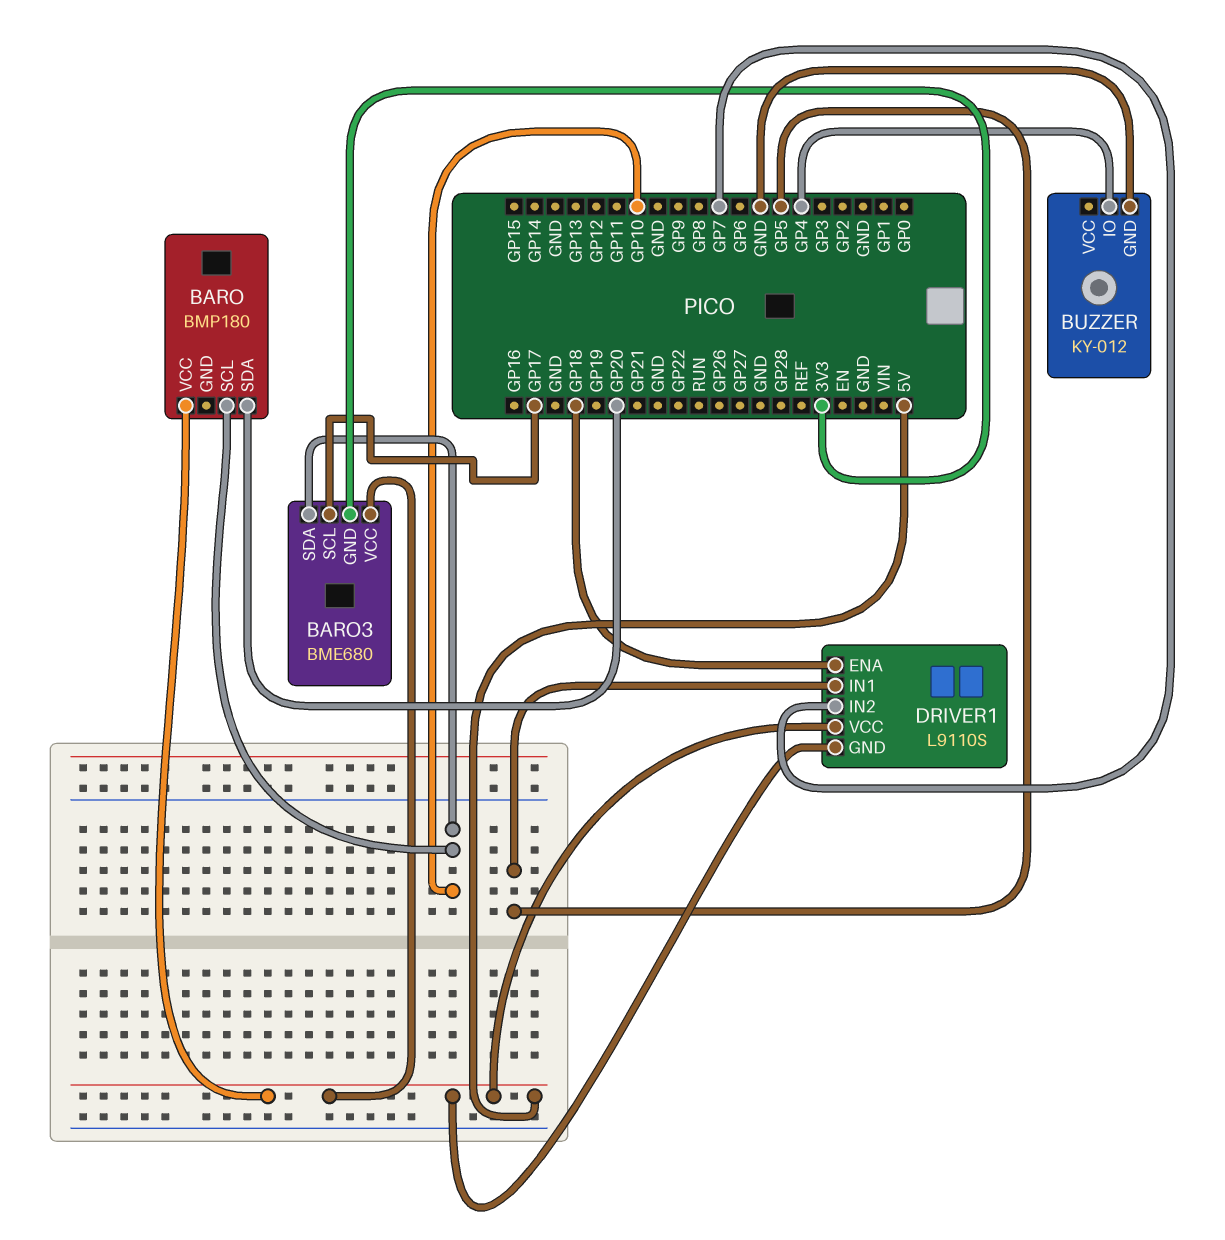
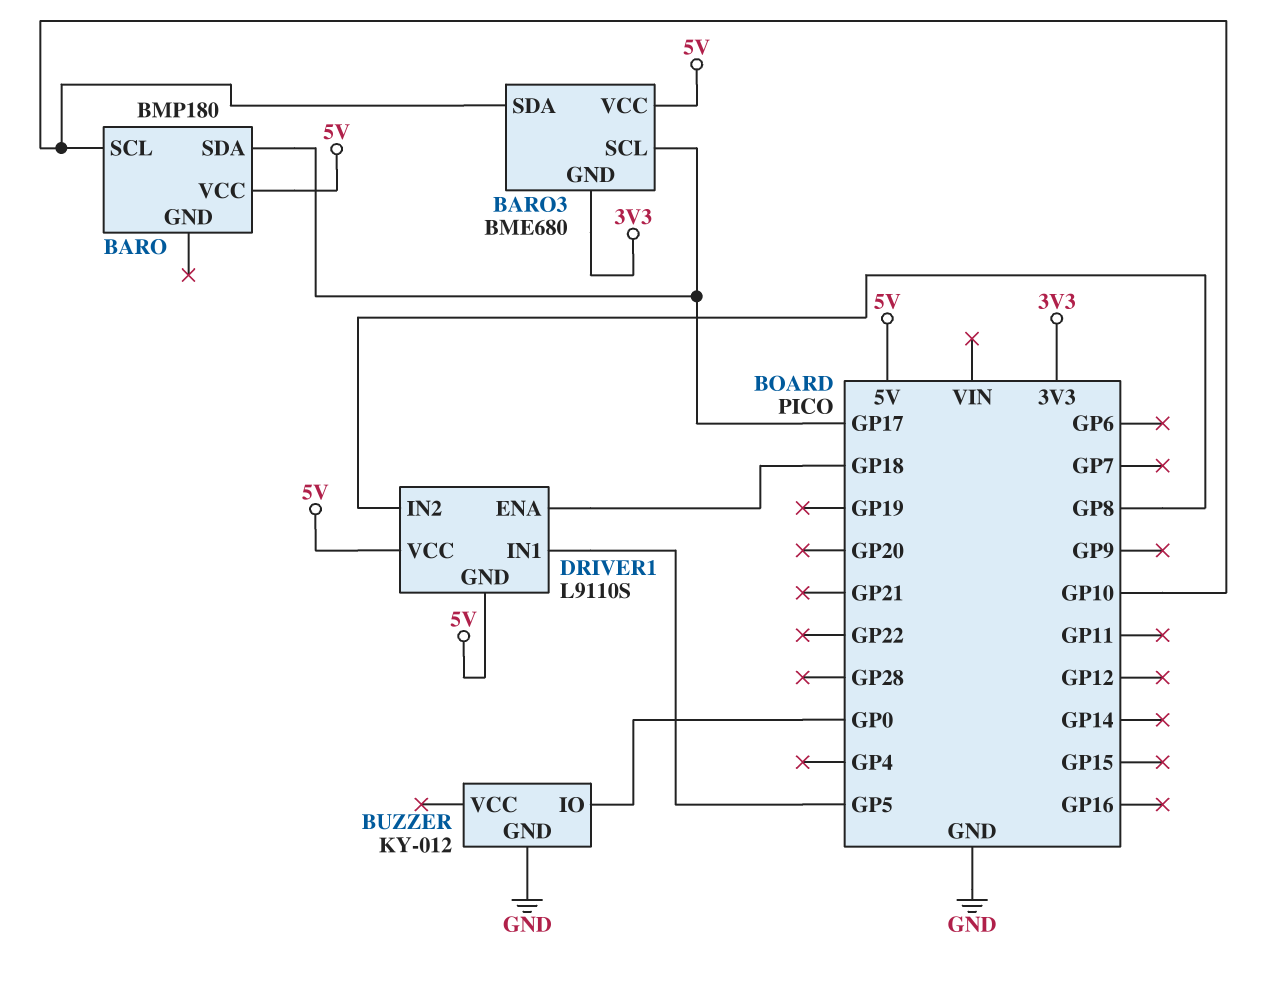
BARO pin SDA: GP20 -> GP17
BUZZER pin IO: GP4 -> GP0
DRIVER1 pin IN2: GP7 -> GP8

